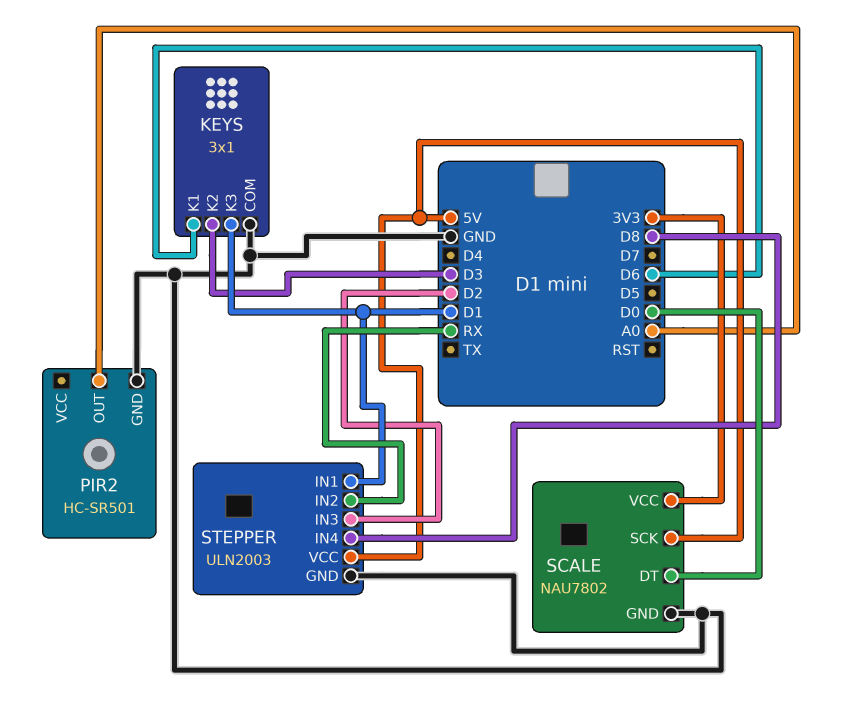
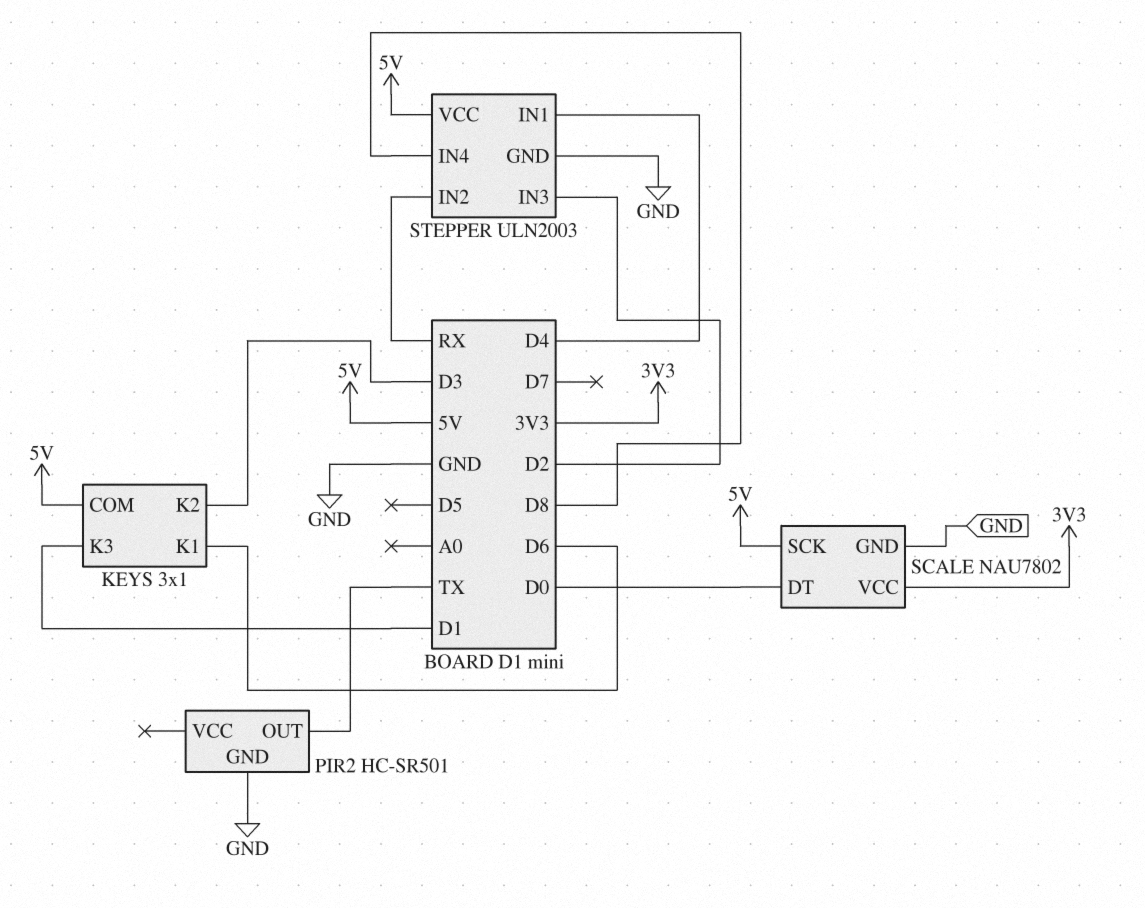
KEYS pin COM: GND -> 5V
PIR2 pin OUT: A0 -> TX
STEPPER pin IN1: D1 -> D4

